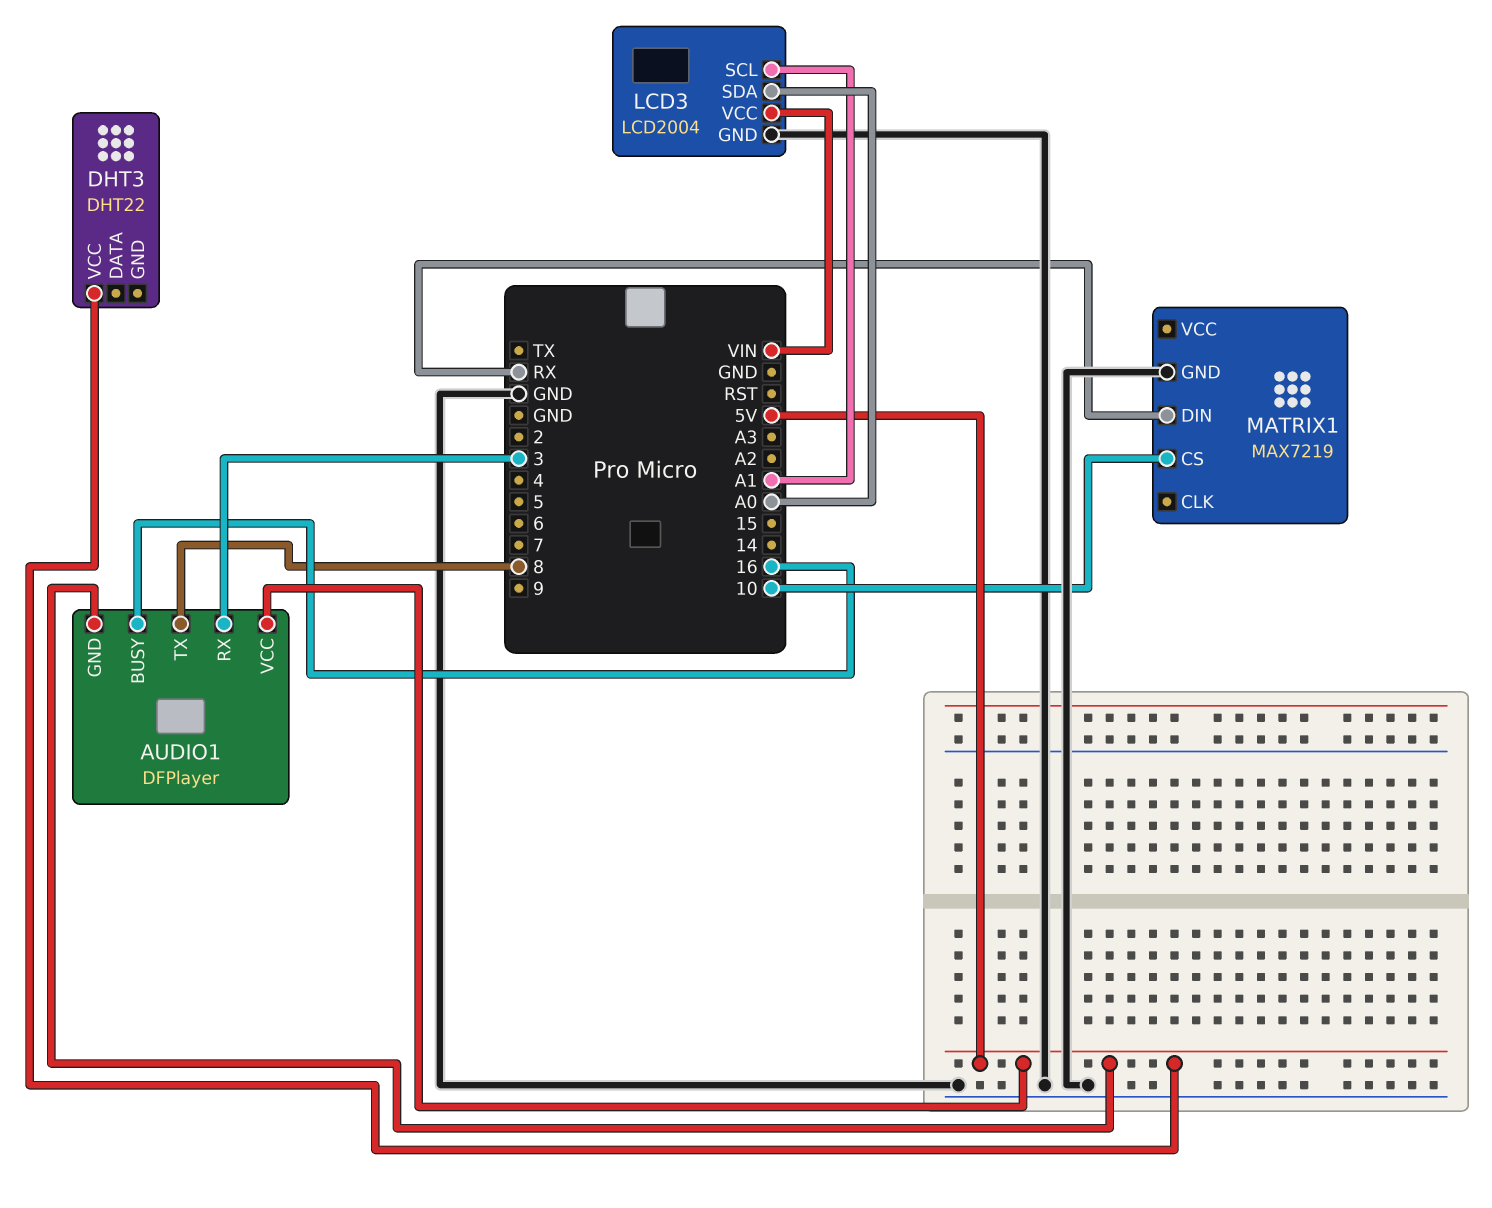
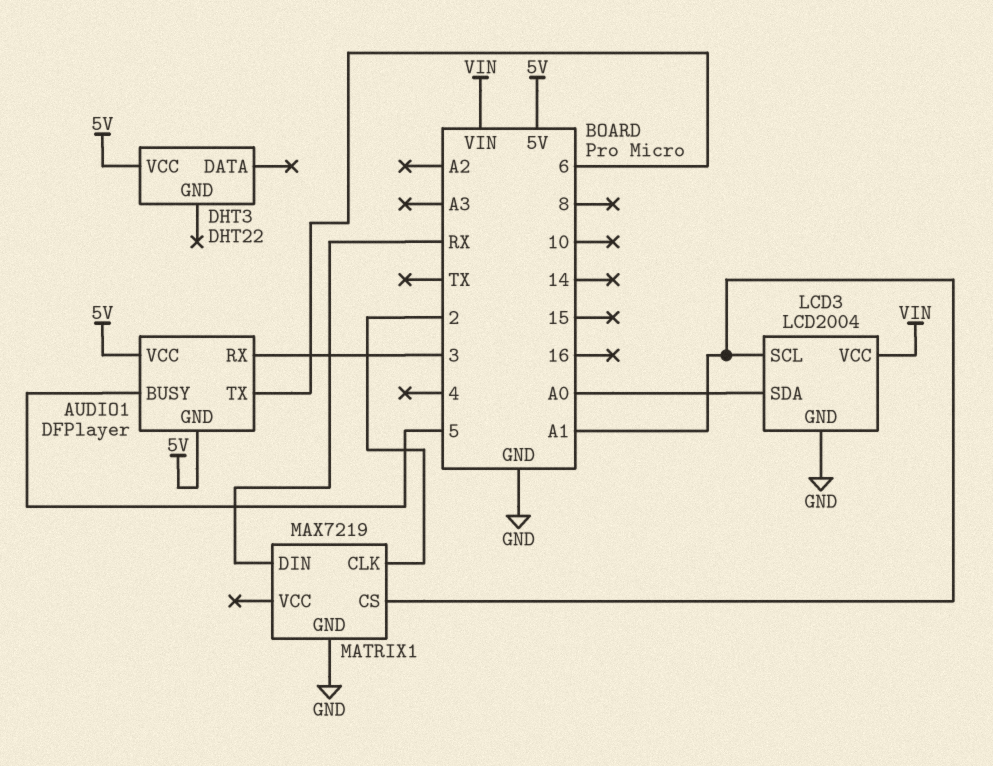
AUDIO1 pin BUSY: 16 -> 5
AUDIO1 pin TX: 8 -> 6
MATRIX1 pin CLK: none -> 2
MATRIX1 pin CS: 10 -> A1

